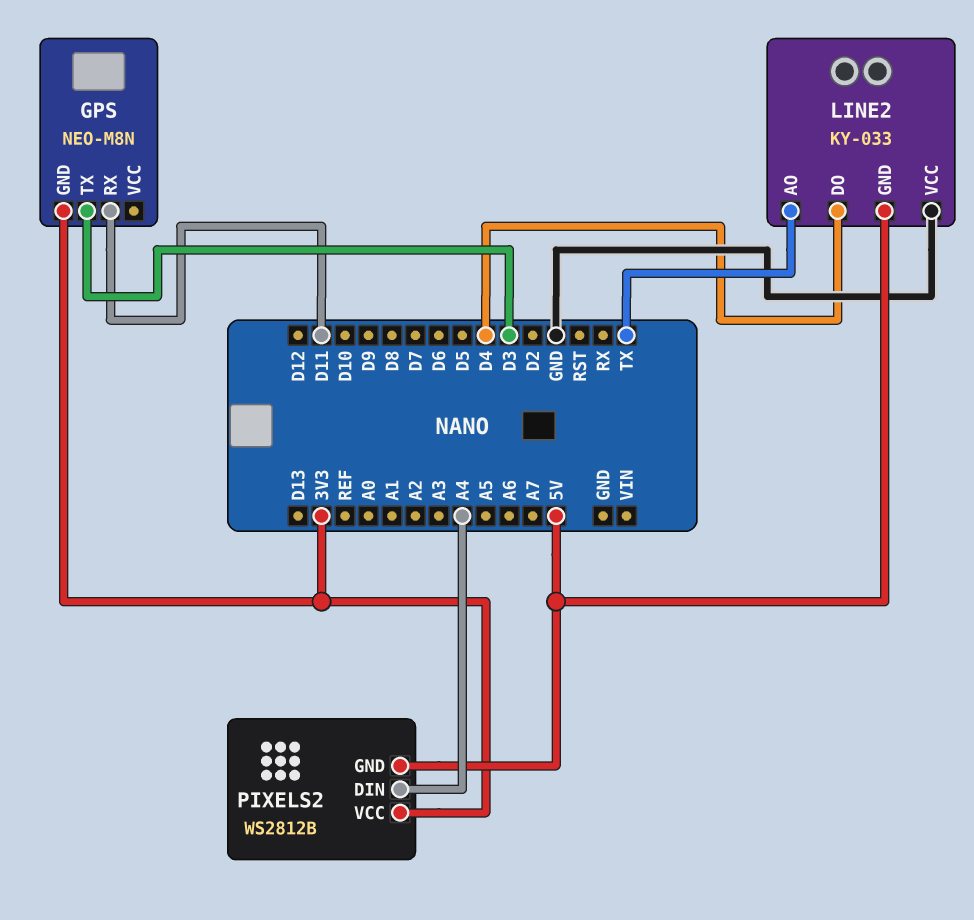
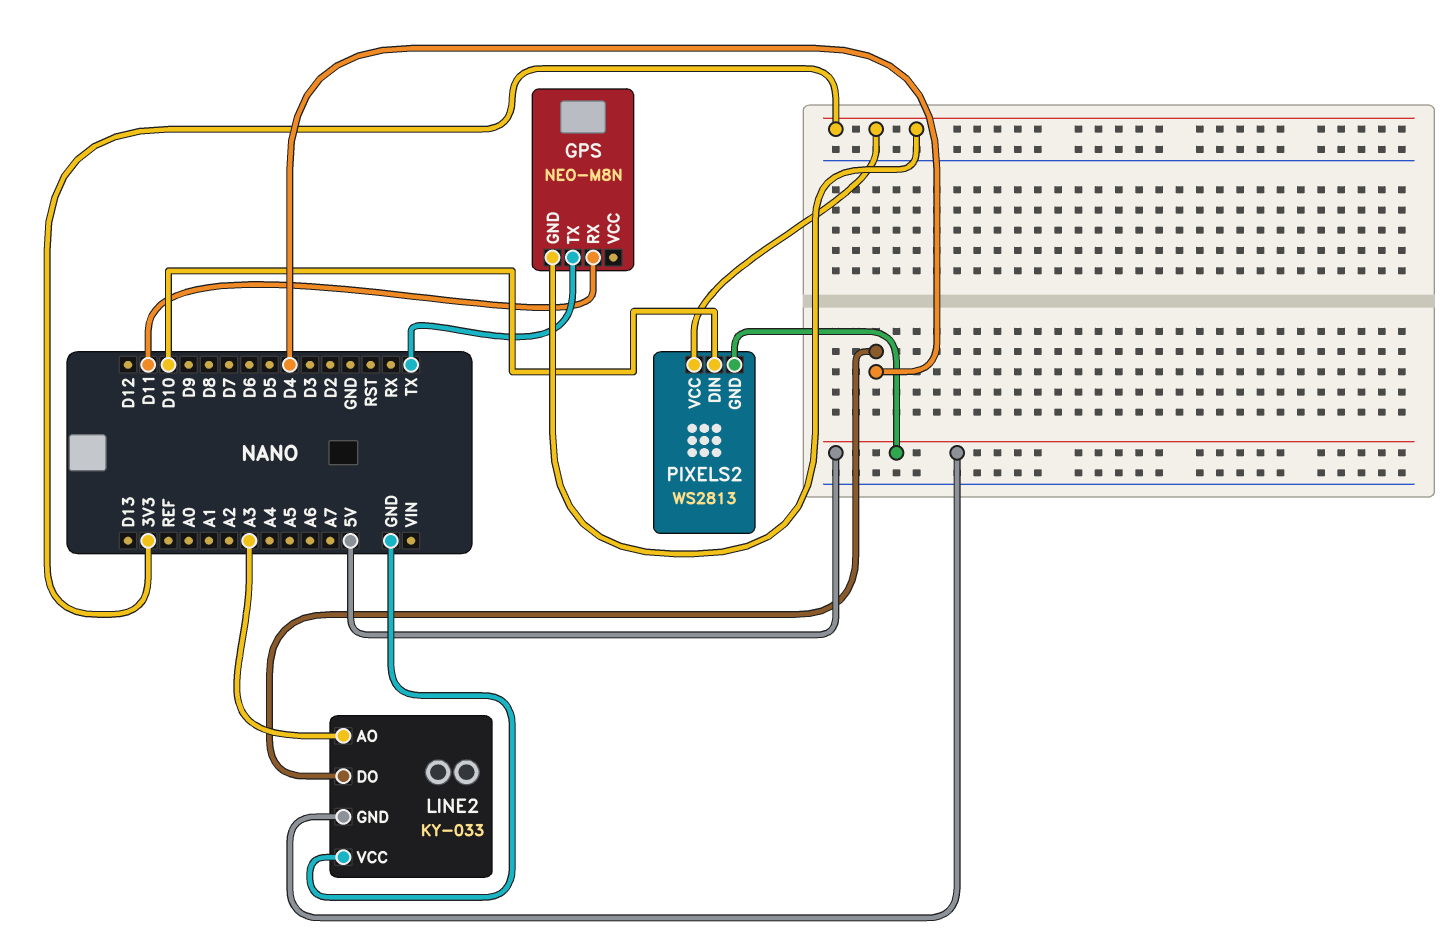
GPS pin TX: D3 -> TX
LINE2 pin AO: TX -> A3
PIXELS2: WS2812B -> WS2813
PIXELS2 pin DIN: A4 -> D10

